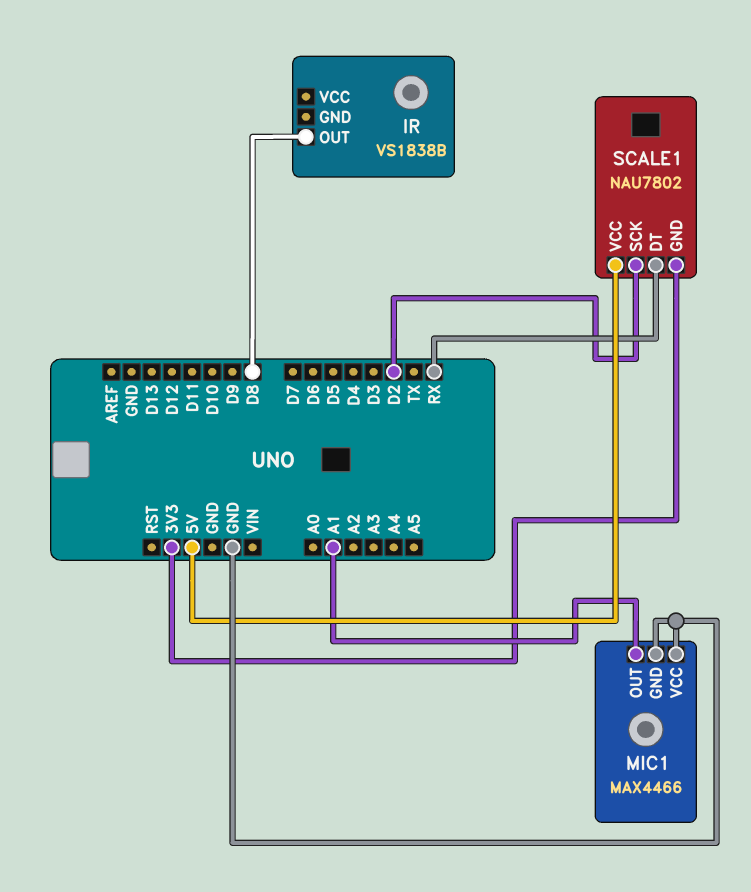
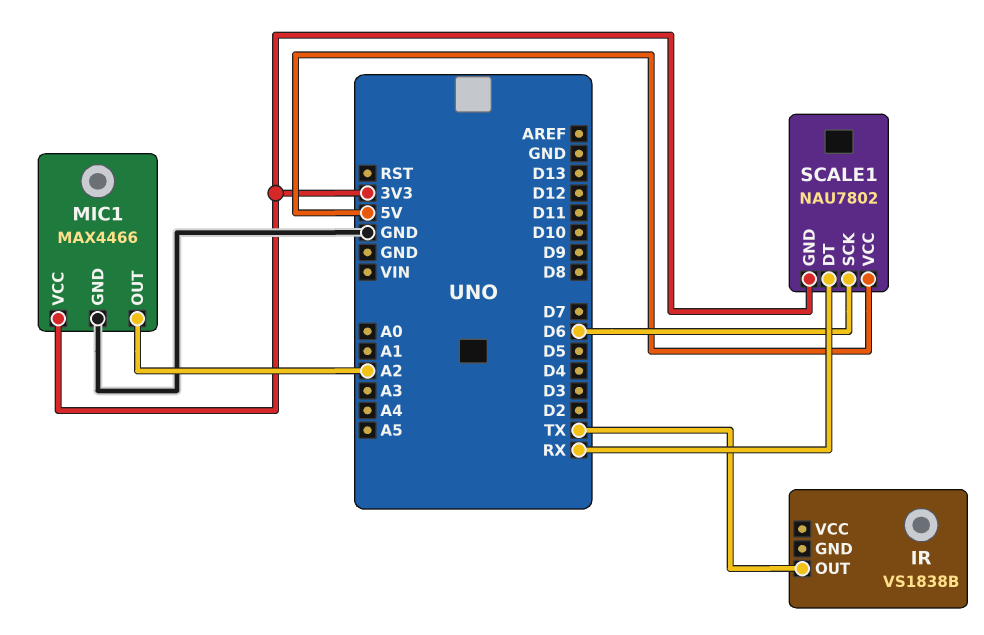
IR pin OUT: D8 -> TX
MIC1 pin OUT: A1 -> A2
MIC1 pin VCC: GND -> 3V3
SCALE1 pin SCK: D2 -> D6

